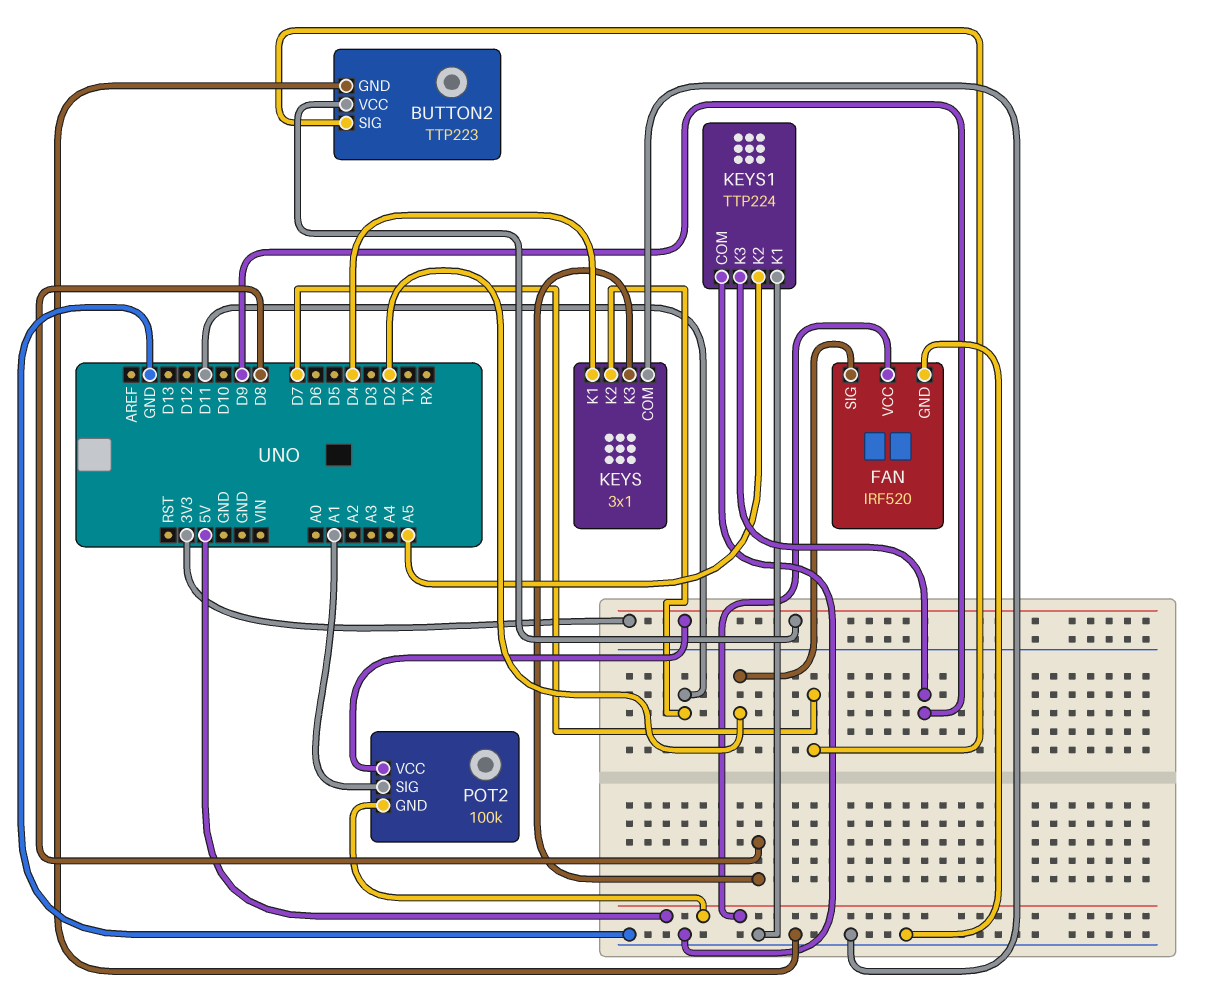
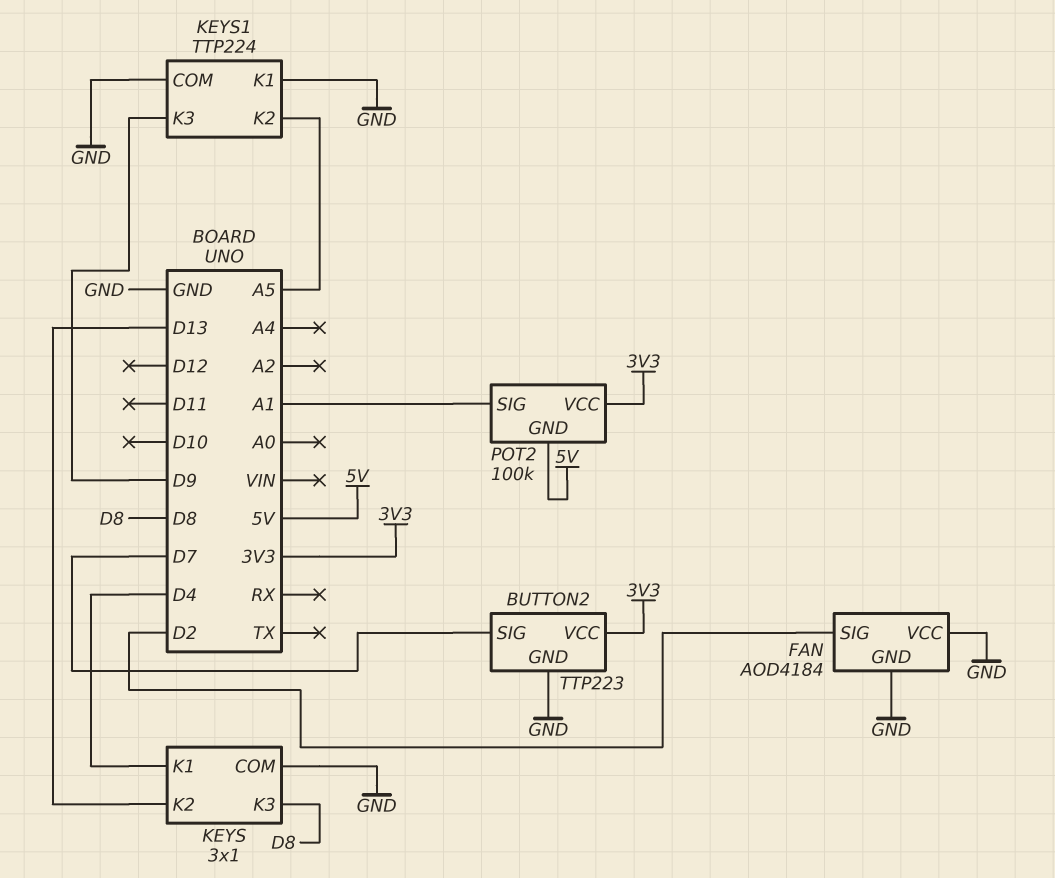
FAN: IRF520 -> AOD4184
FAN pin VCC: 5V -> GND
KEYS pin K2: D11 -> D13

